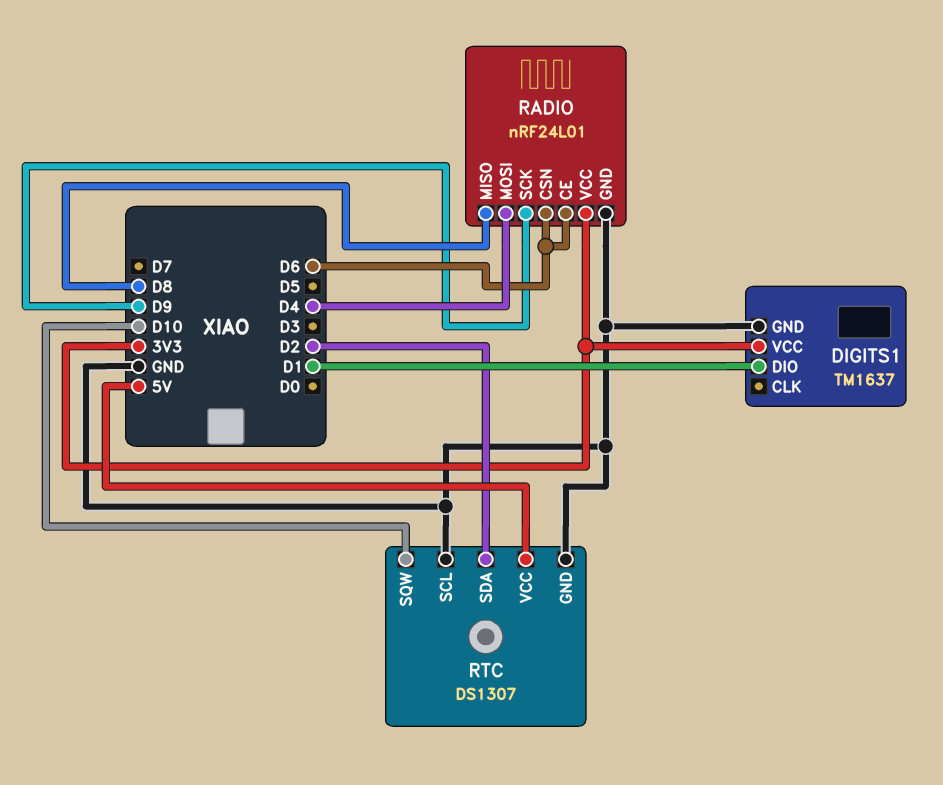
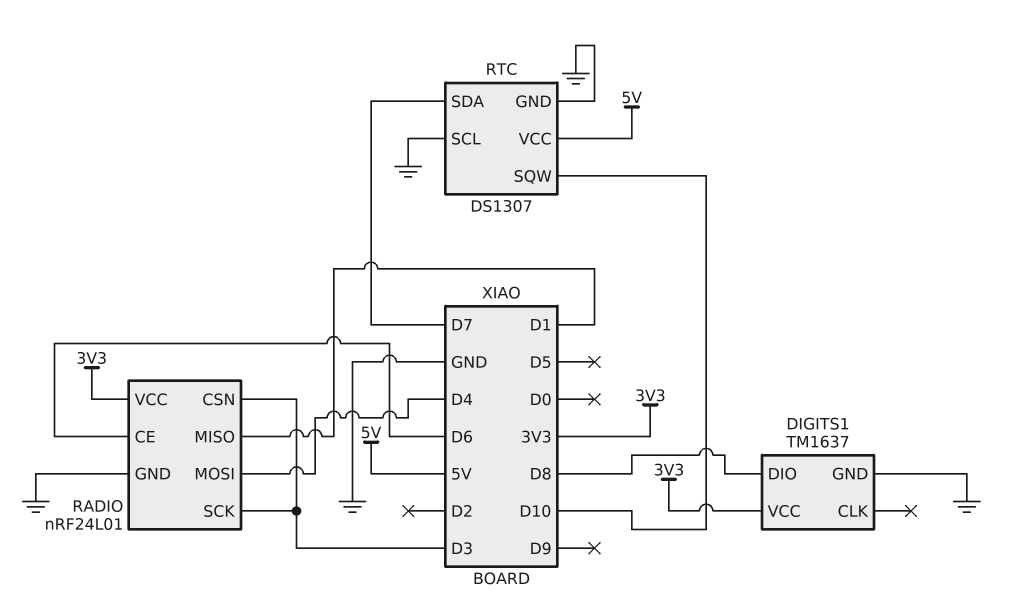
DIGITS1 pin DIO: D1 -> D8
RADIO pin CSN: D6 -> D3
RADIO pin MISO: D8 -> D1
RADIO pin SCK: D9 -> D3
RTC pin SDA: D2 -> D7

